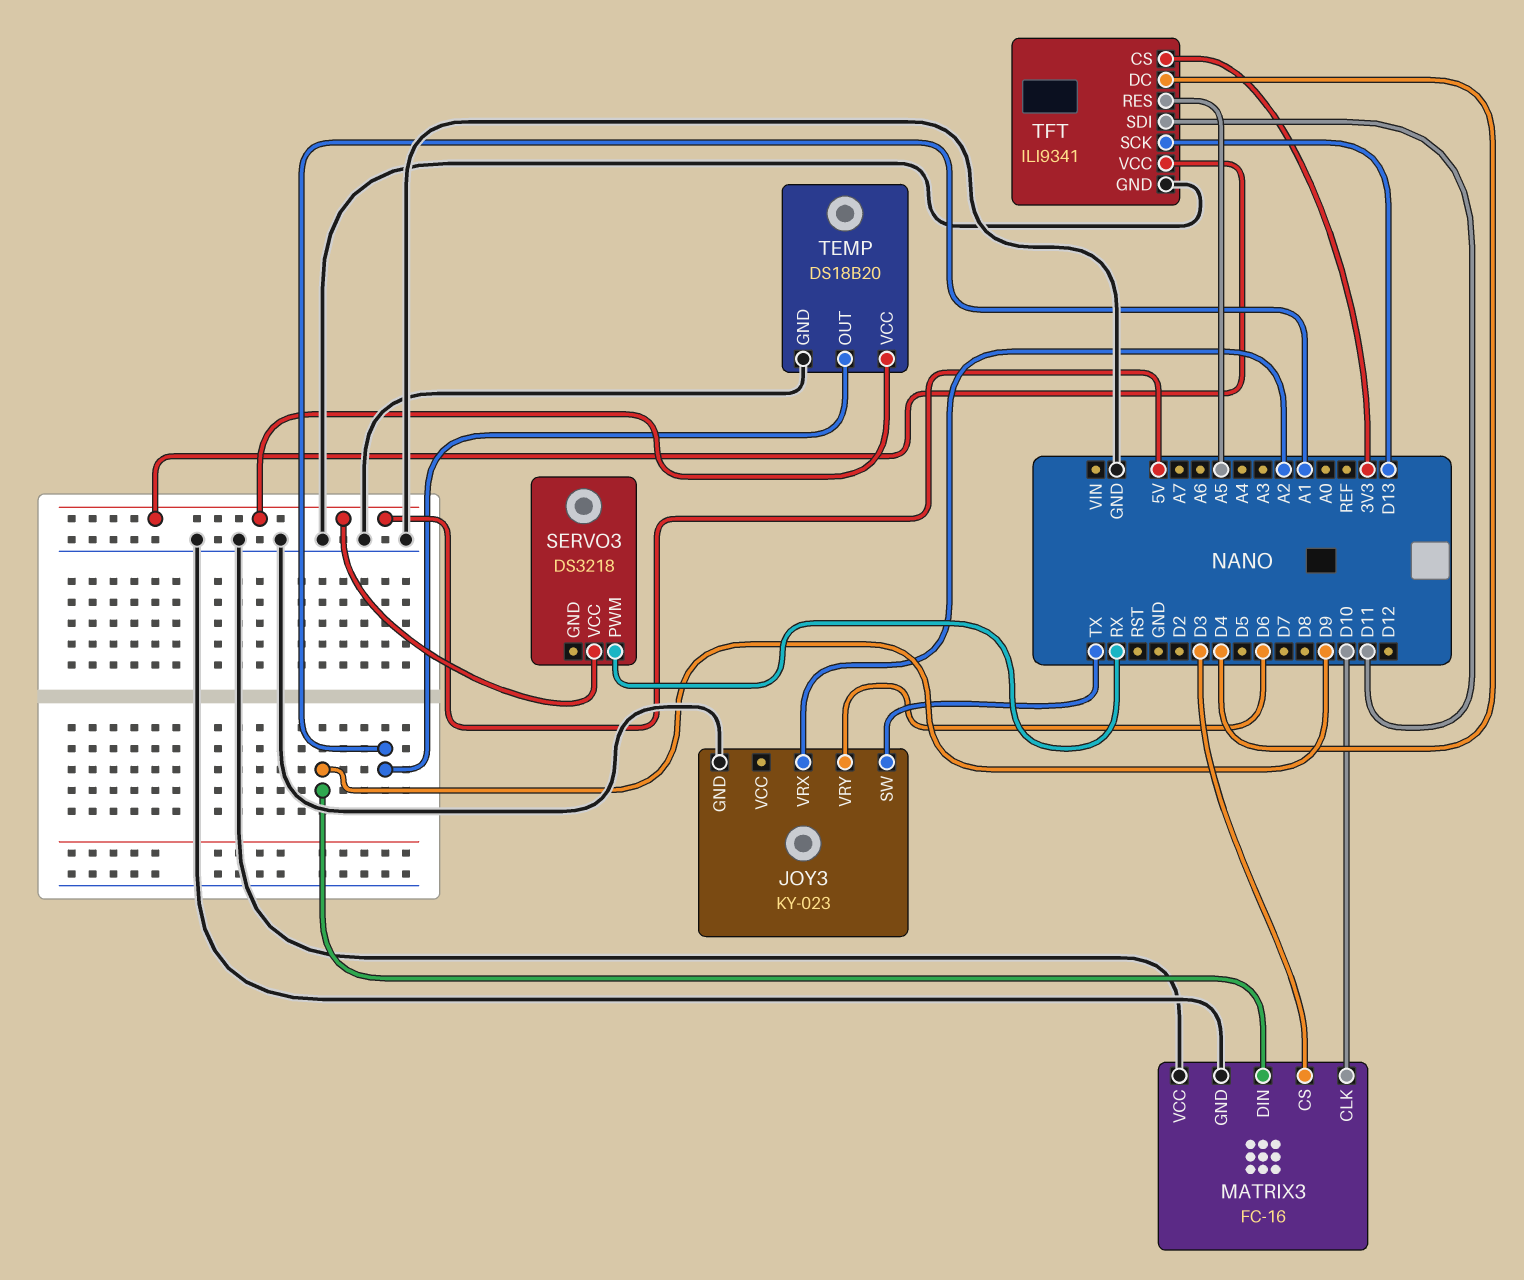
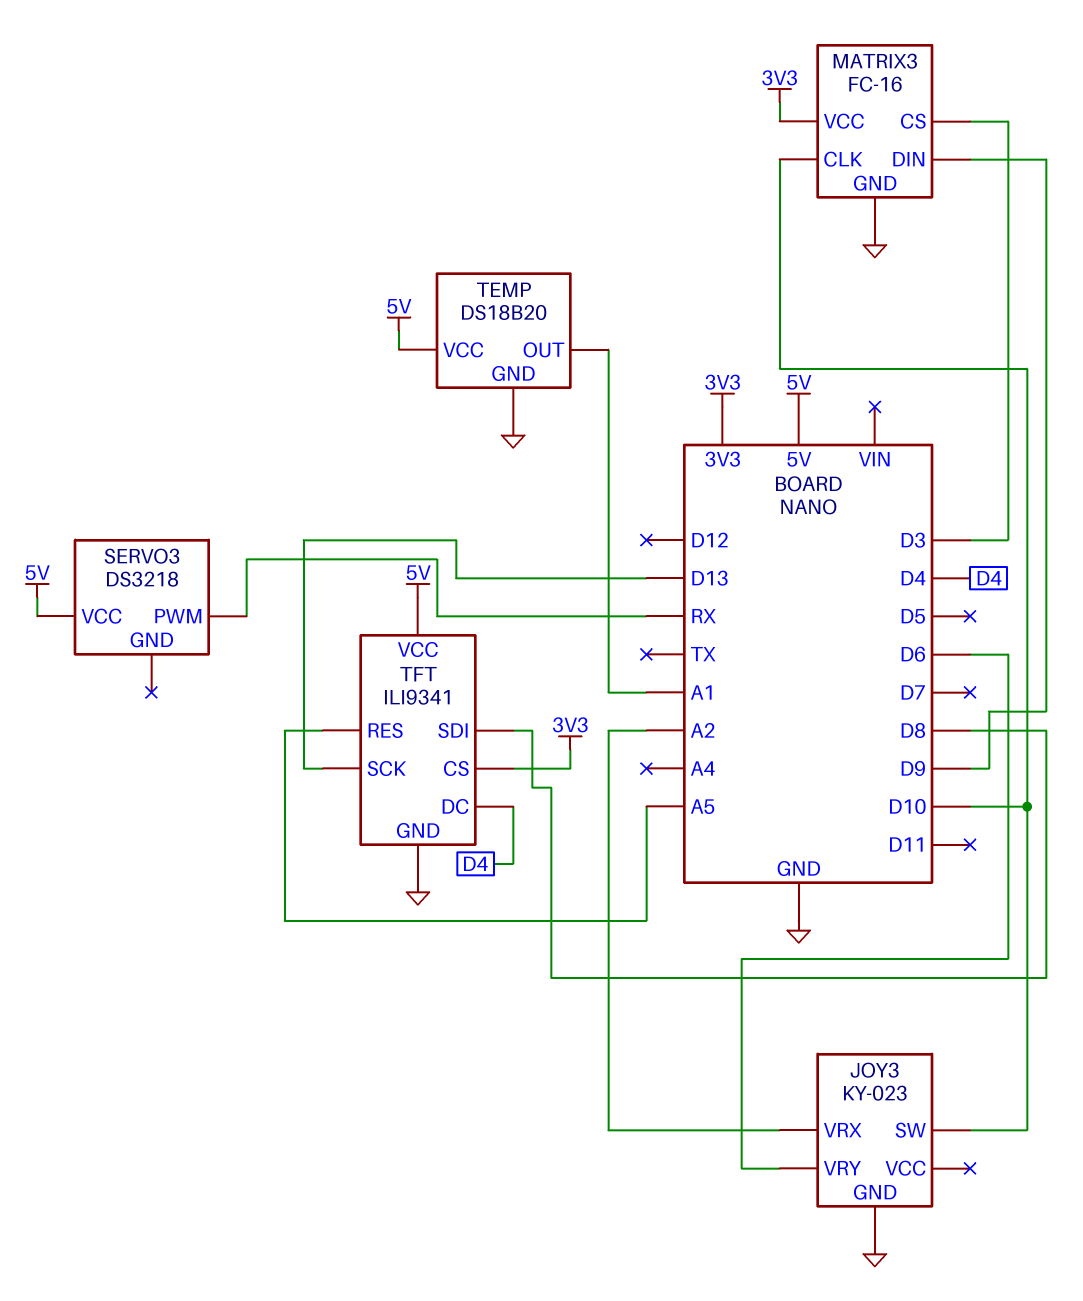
JOY3 pin SW: TX -> D10
MATRIX3 pin VCC: GND -> 3V3
TFT pin SDI: D11 -> D8

